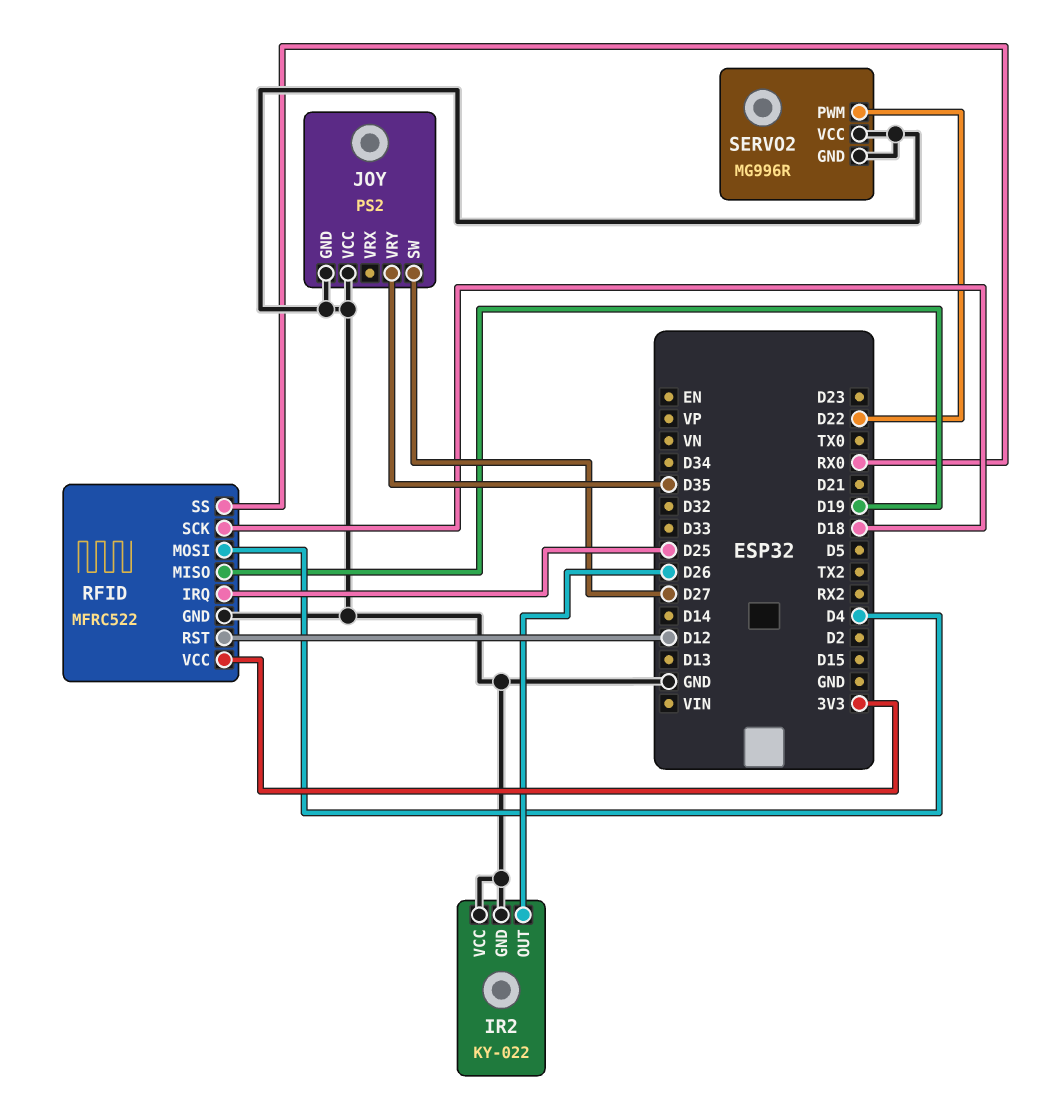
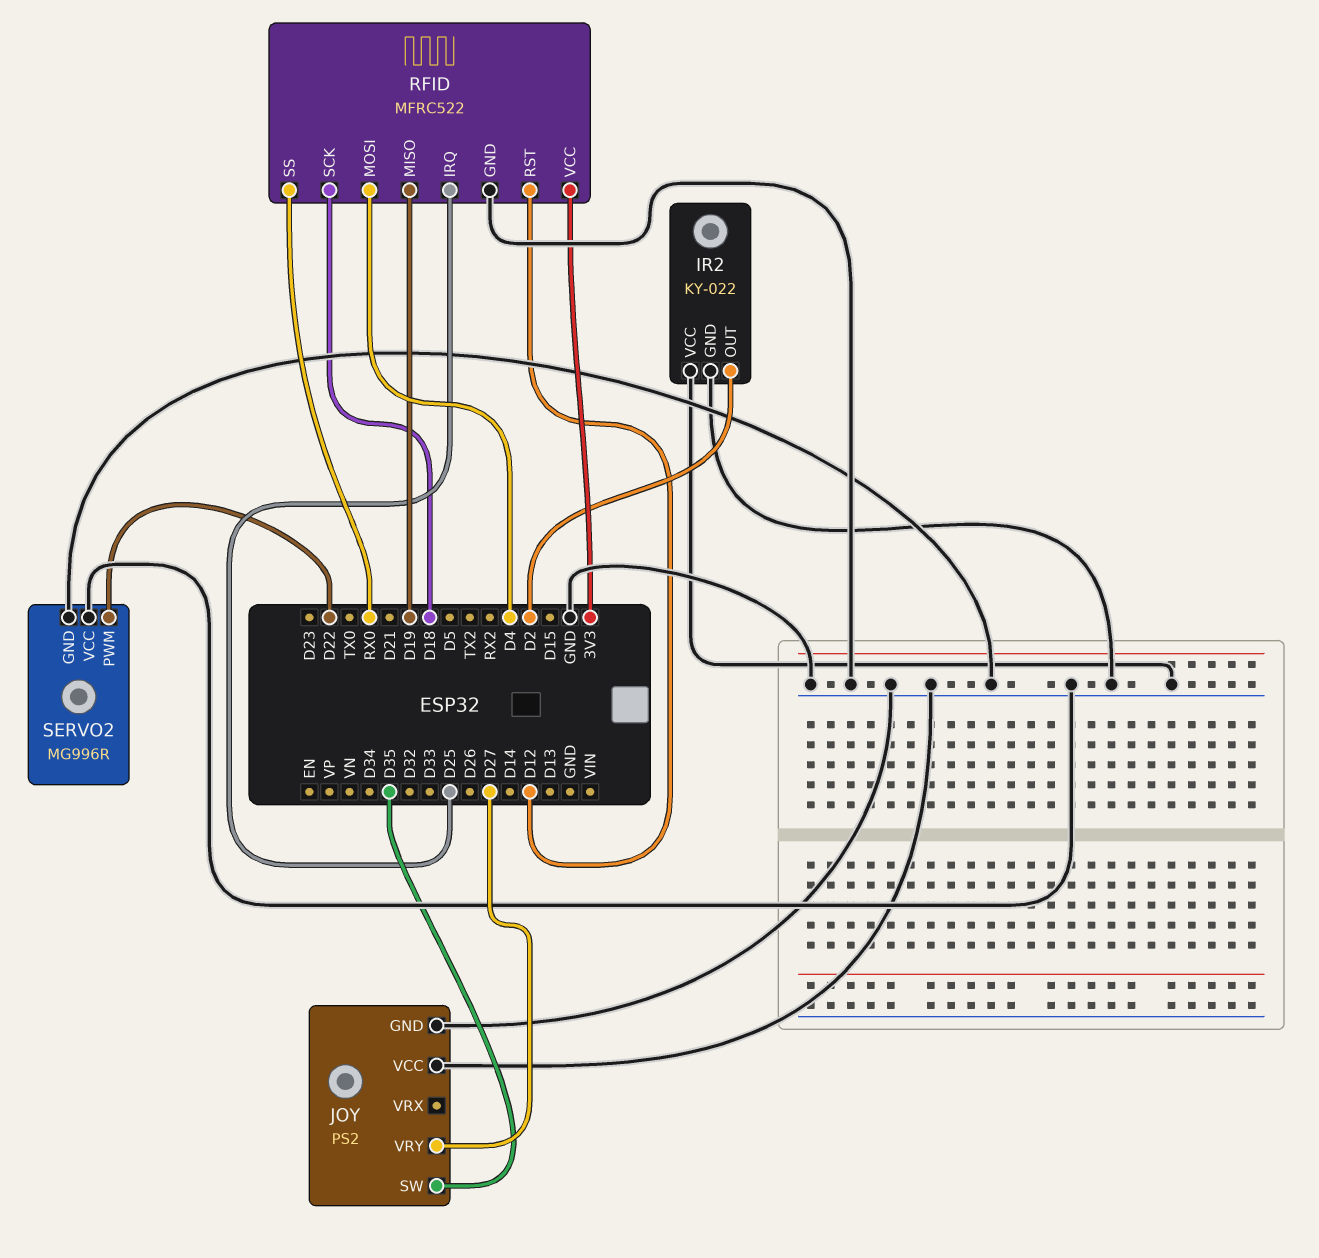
IR2 pin OUT: D26 -> D2
JOY pin SW: D27 -> D35
JOY pin VRY: D35 -> D27

